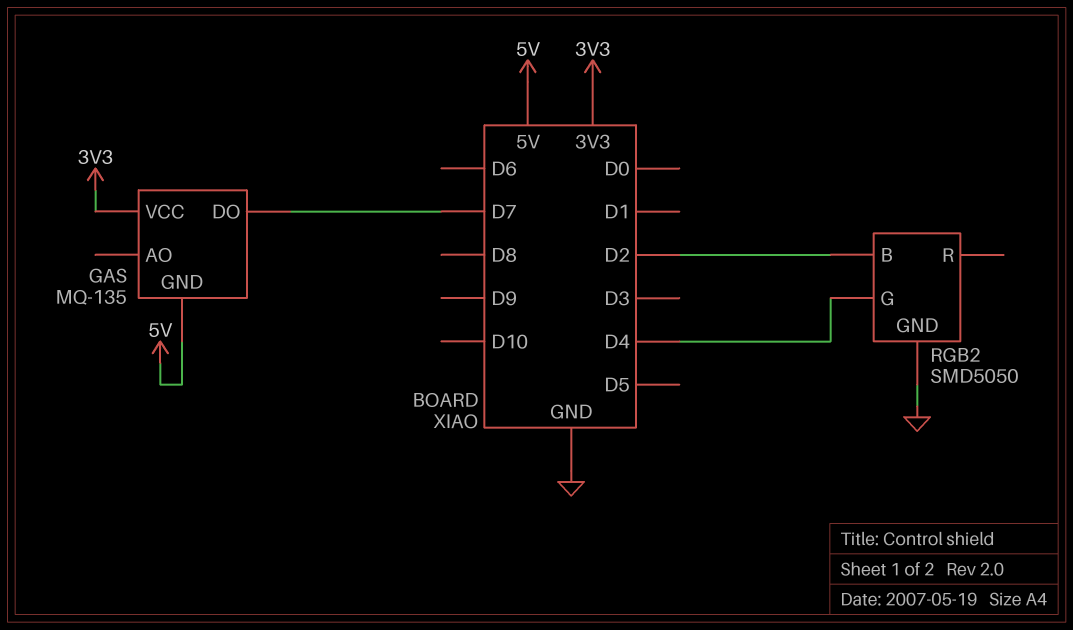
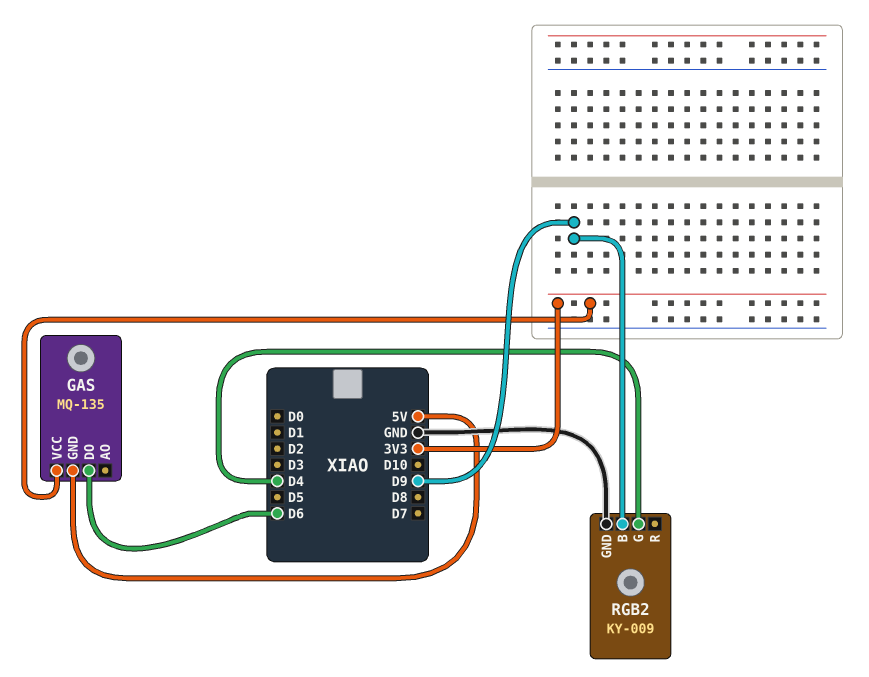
GAS pin DO: D7 -> D6
RGB2: SMD5050 -> KY-009
RGB2 pin B: D2 -> D9

